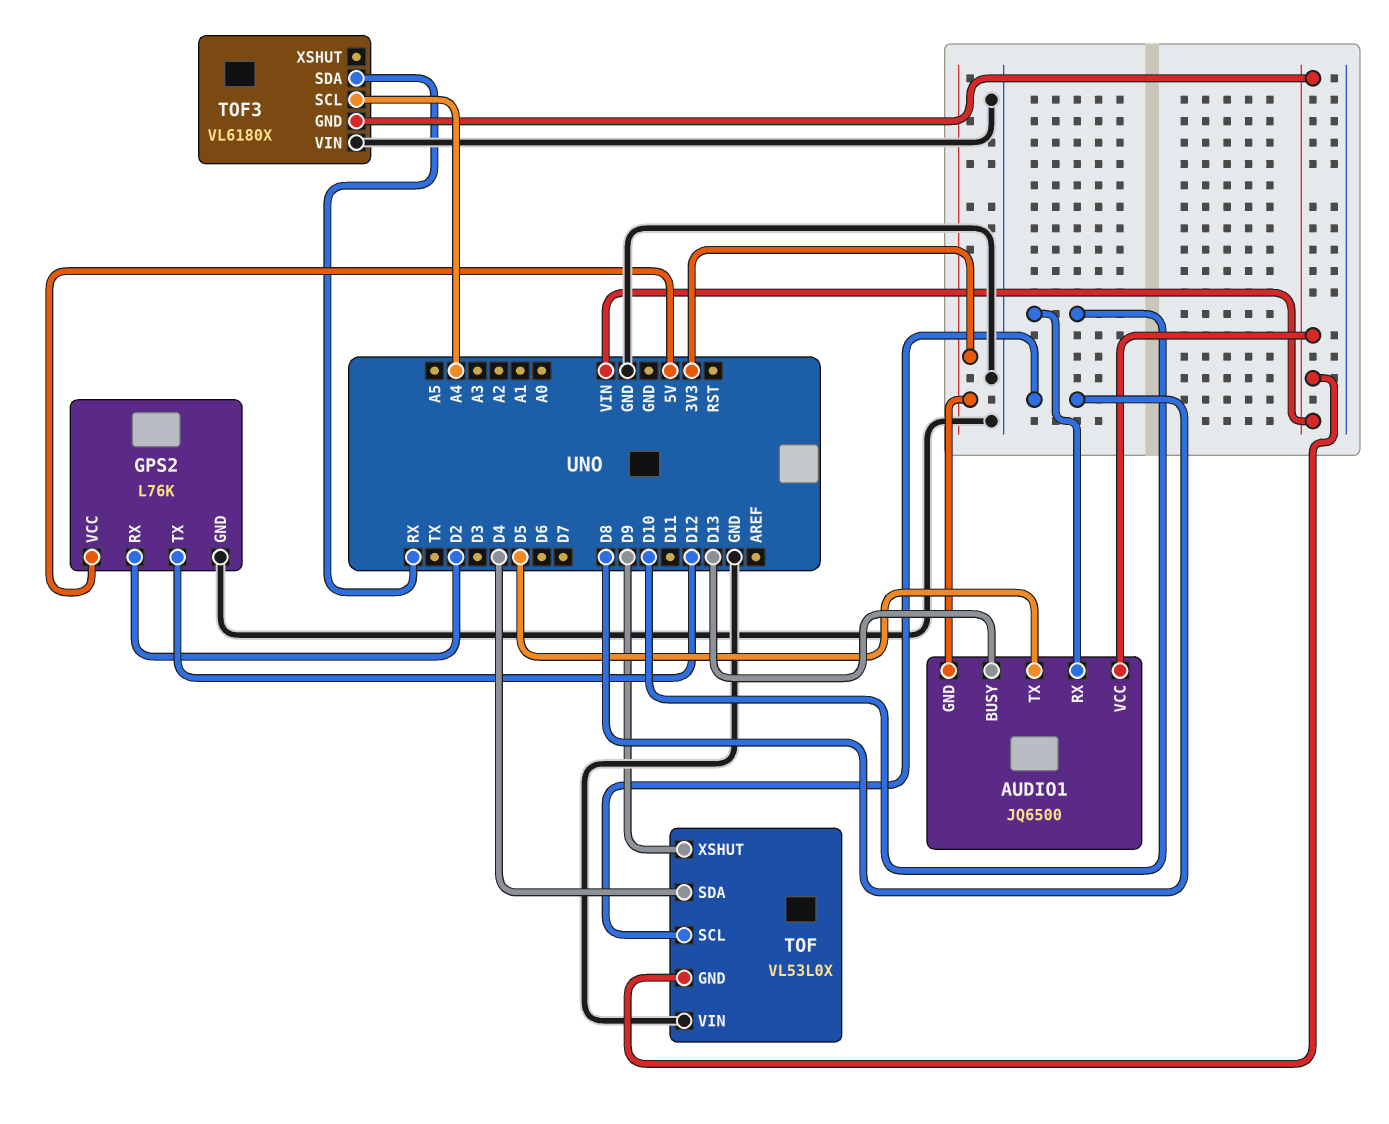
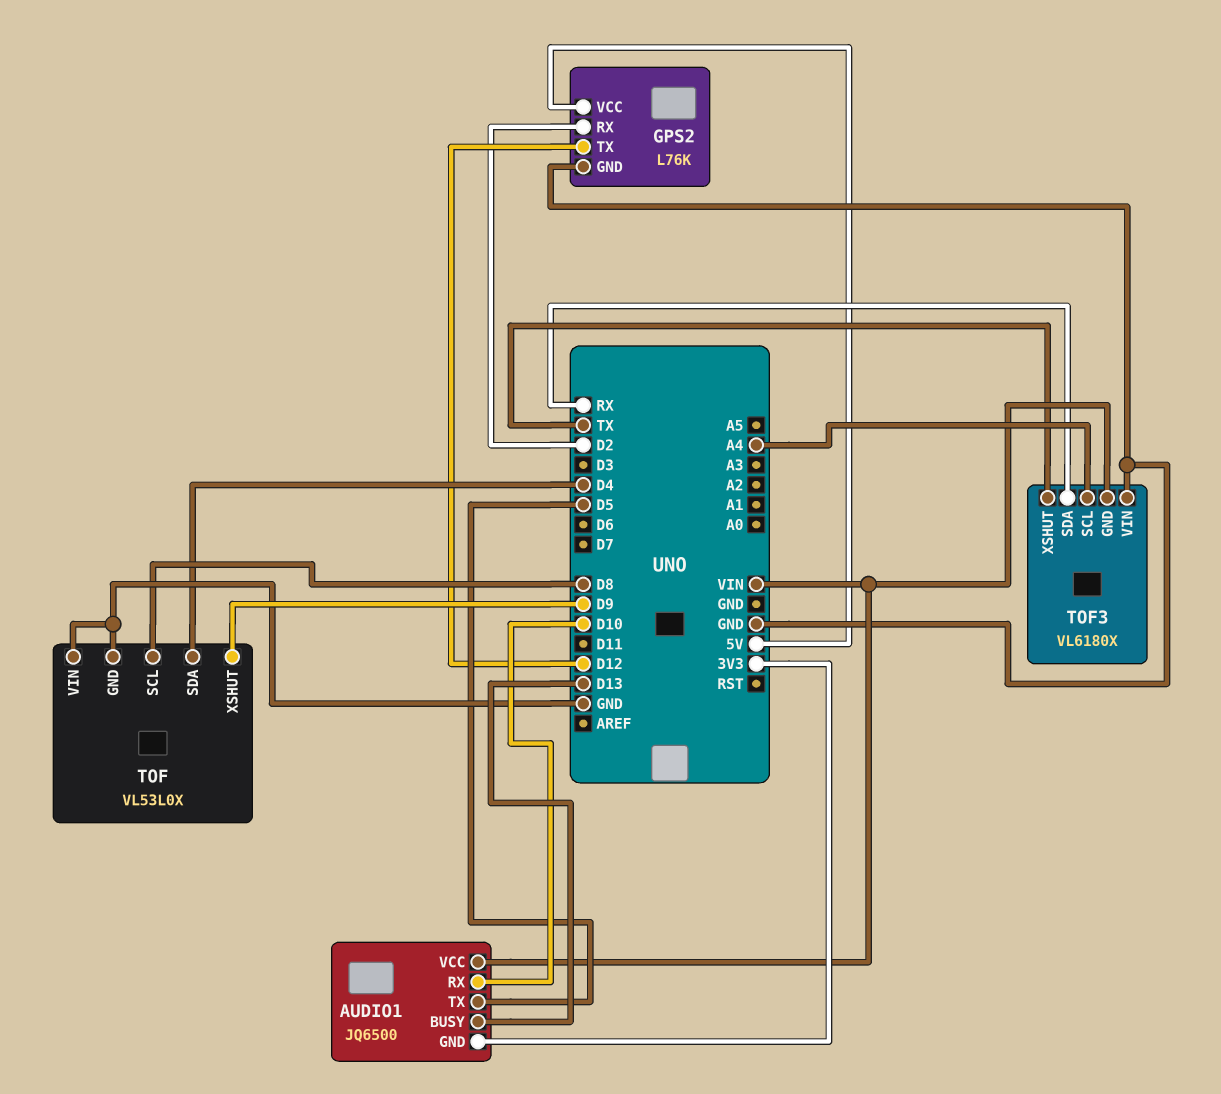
TOF pin GND: VIN -> GND
TOF3 pin XSHUT: none -> TX

